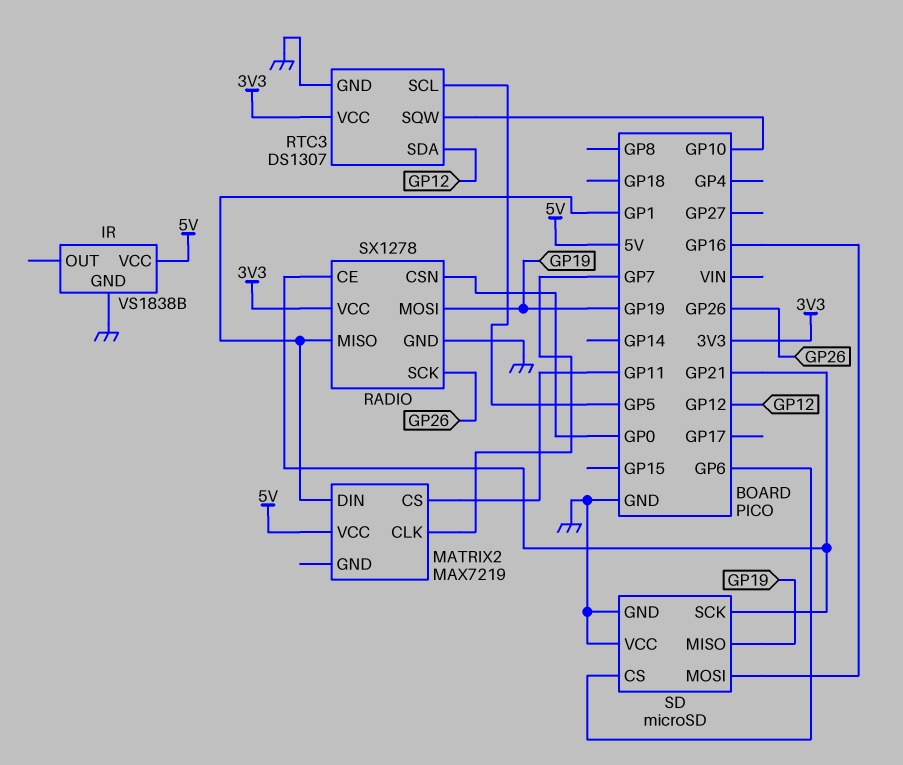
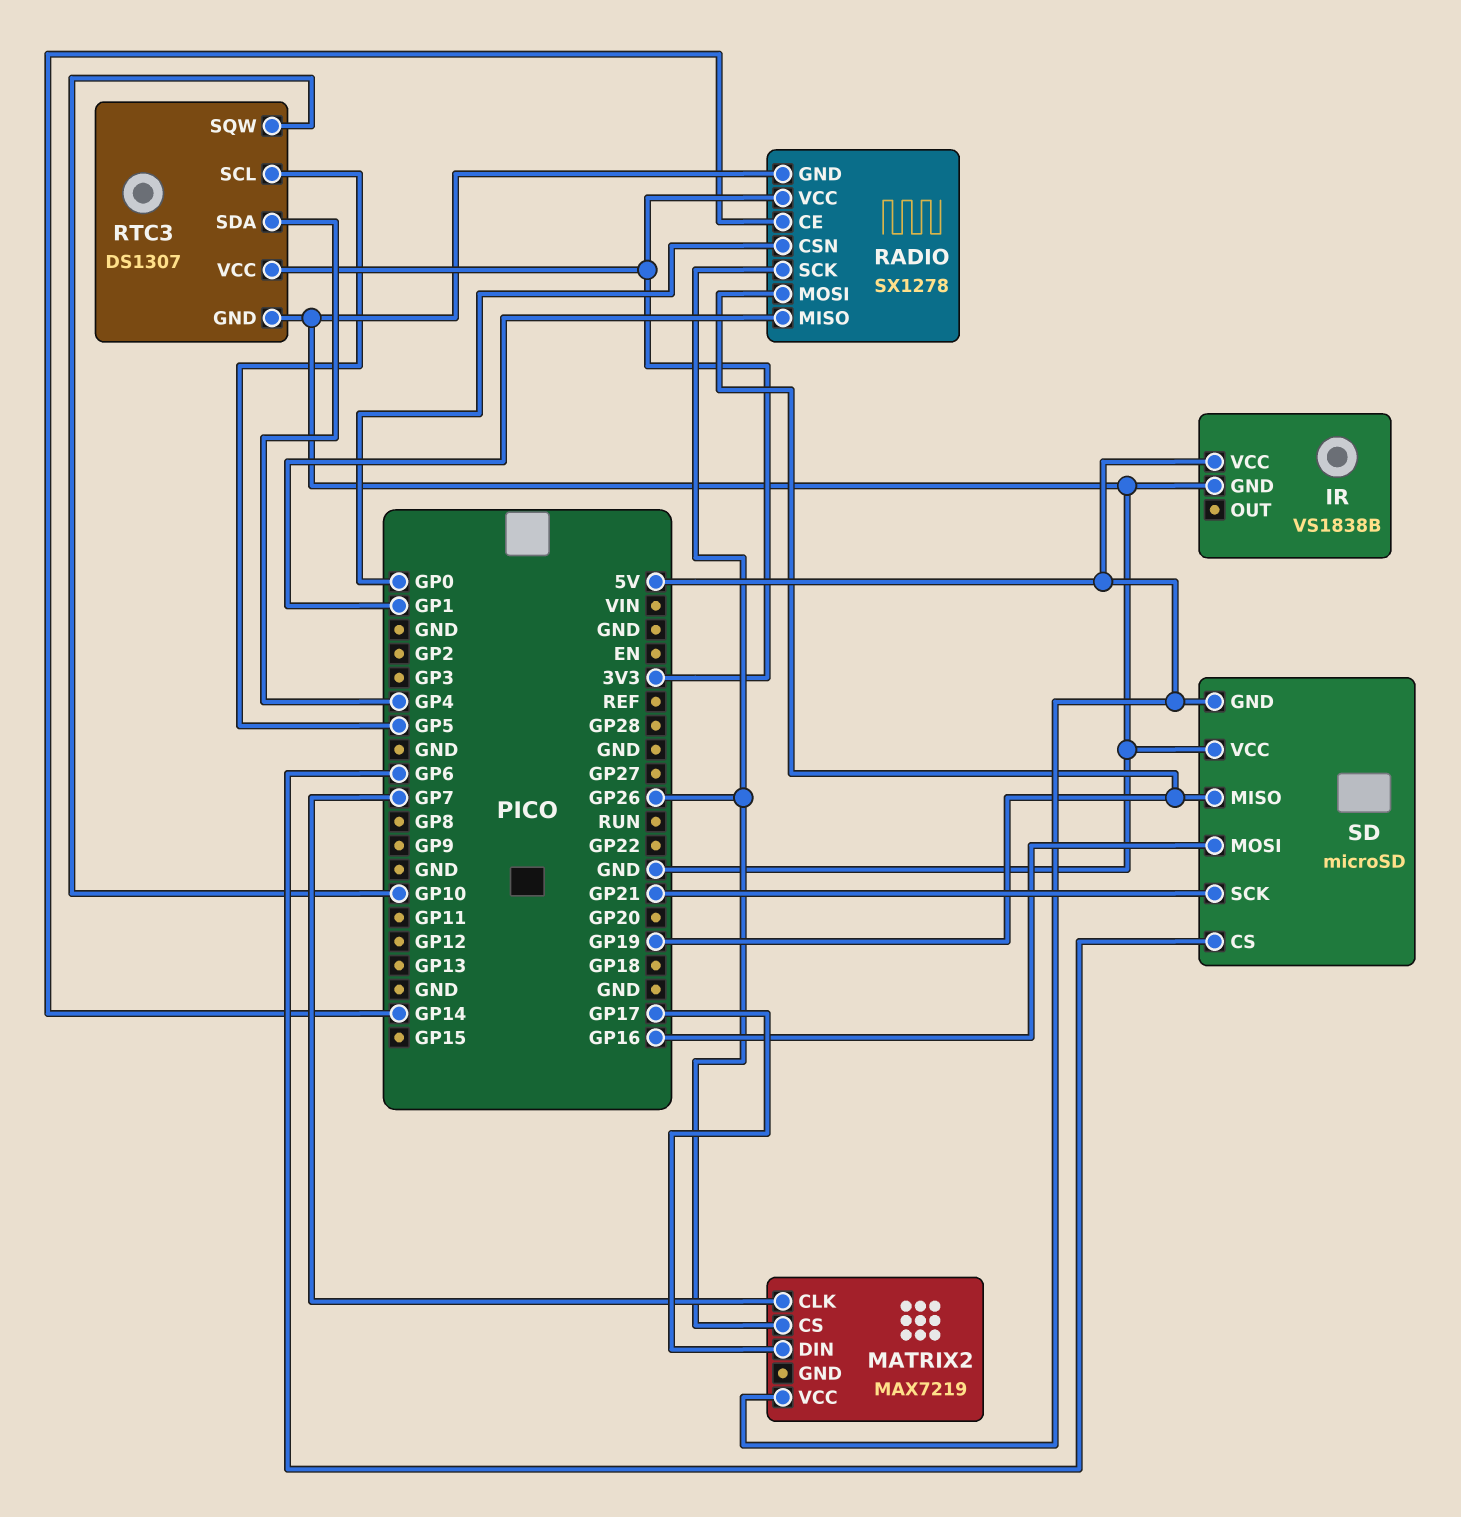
MATRIX2 pin CS: GP11 -> GP26
MATRIX2 pin DIN: GP1 -> GP17
RADIO pin CE: GP21 -> GP14
RTC3 pin SDA: GP12 -> GP4
SD pin GND: GND -> 5V

